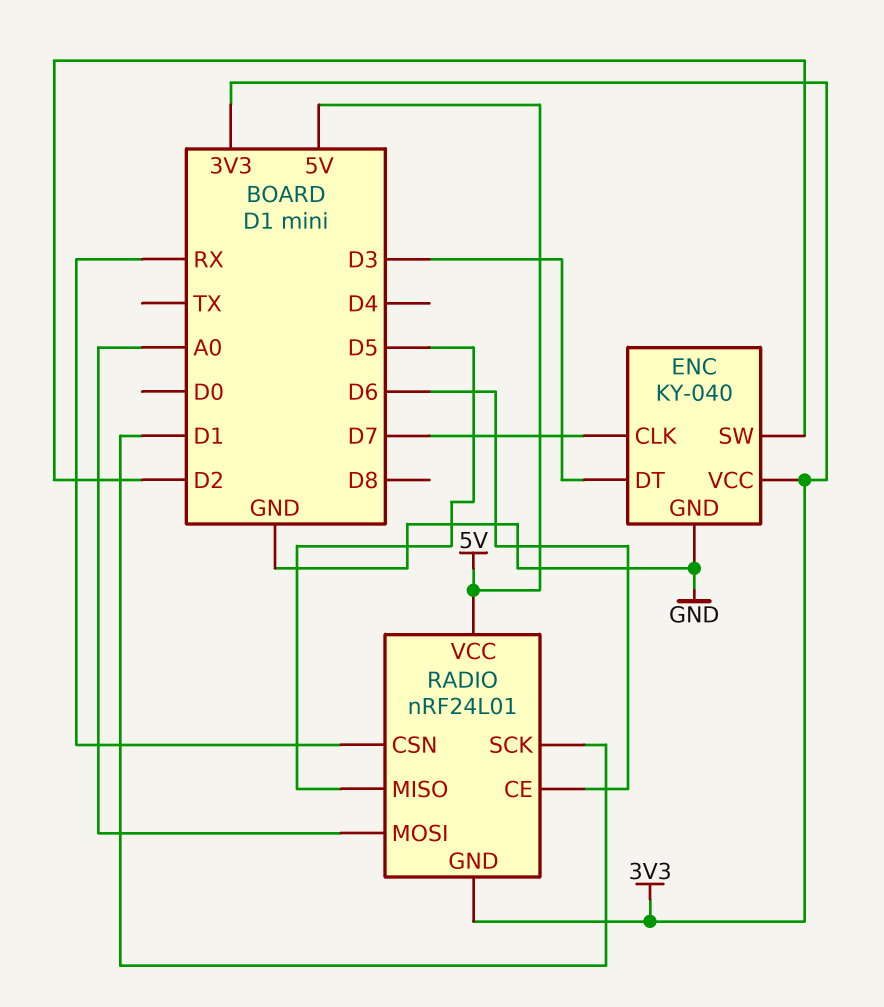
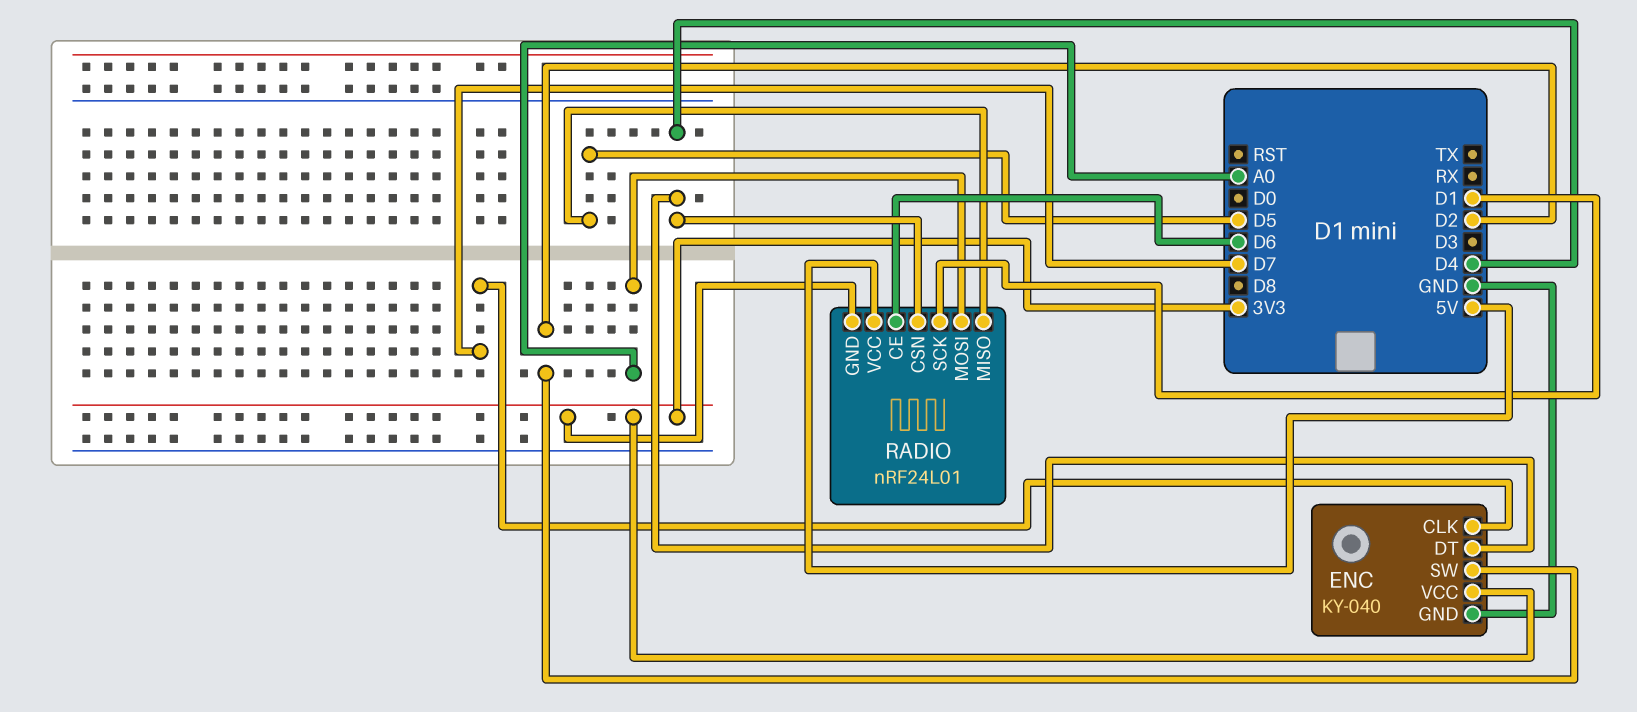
ENC pin DT: D3 -> D4
RADIO pin CSN: RX -> D4

